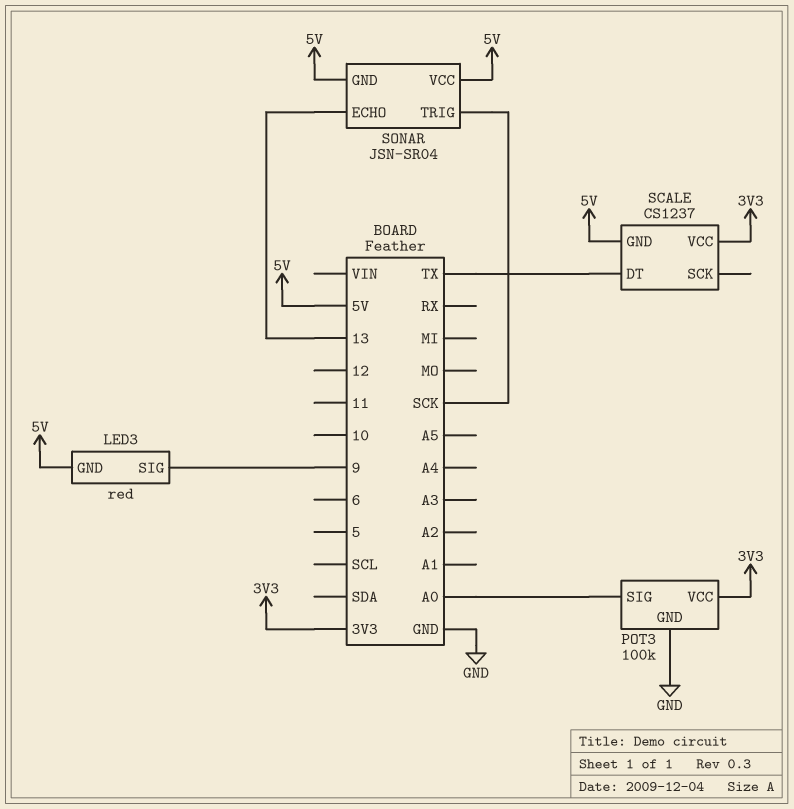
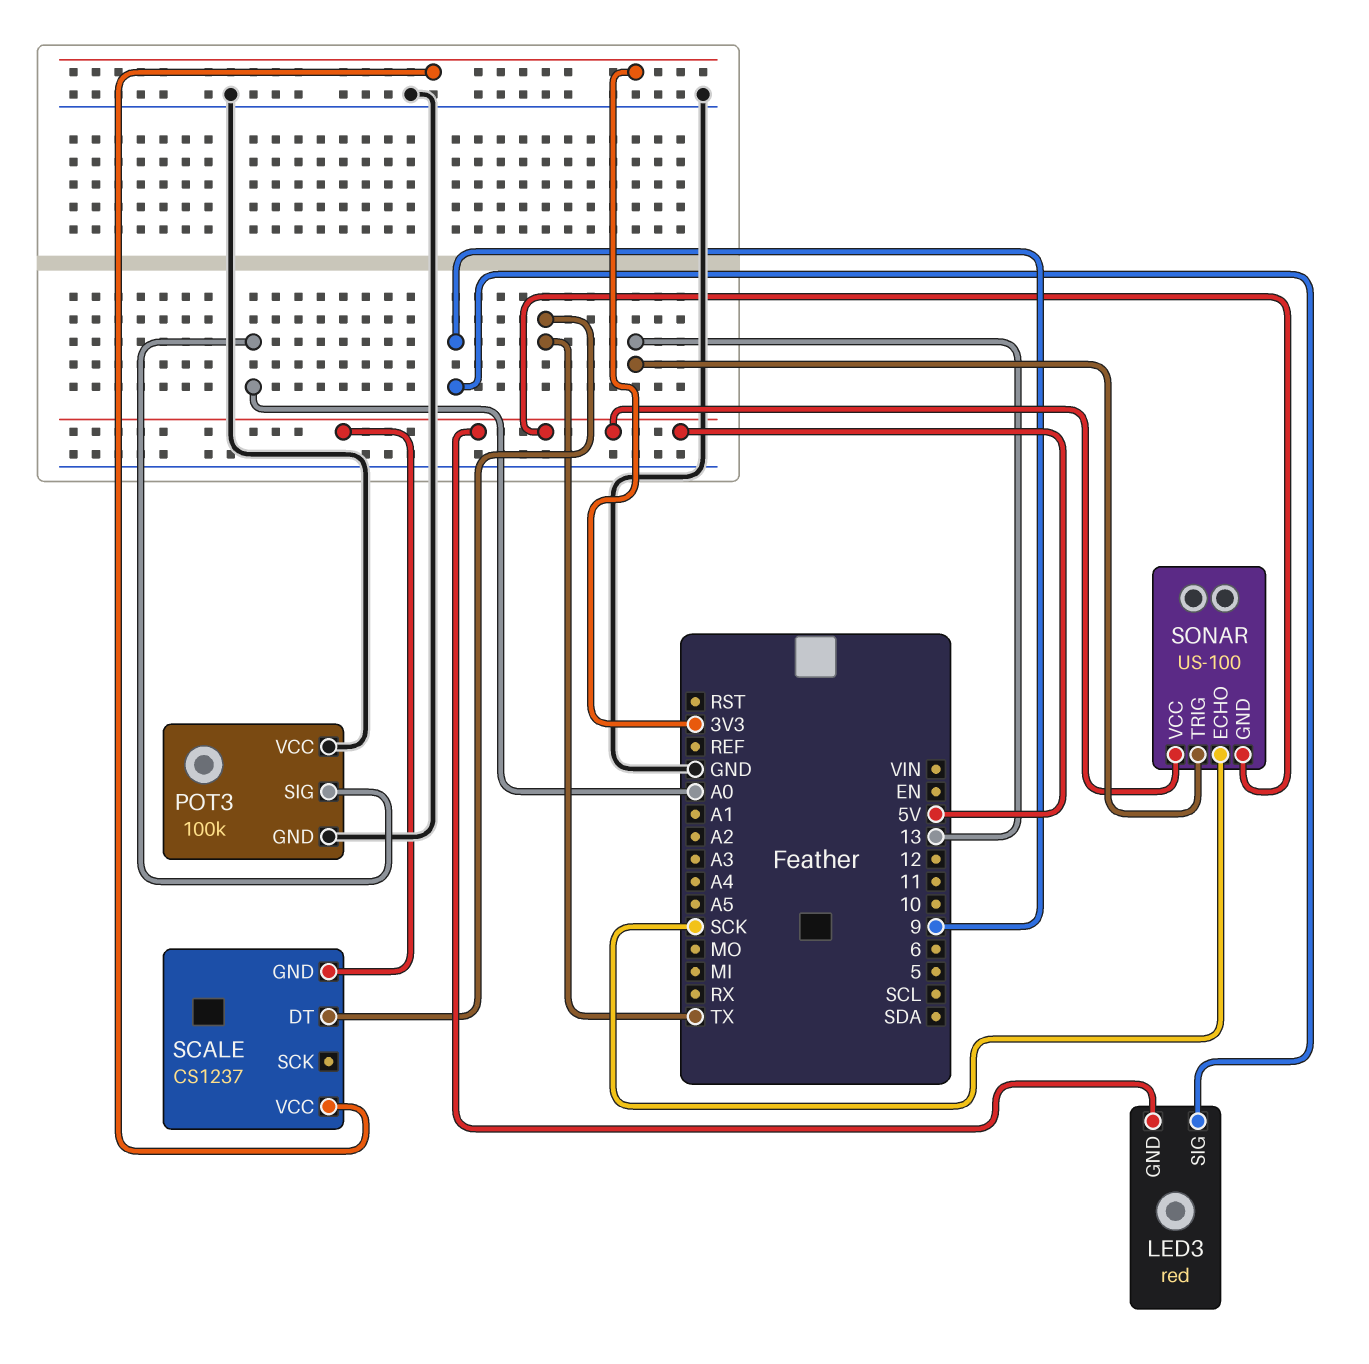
POT3 pin VCC: 3V3 -> GND
SONAR: JSN-SR04 -> US-100
SONAR pin ECHO: 13 -> SCK
SONAR pin TRIG: SCK -> 13

